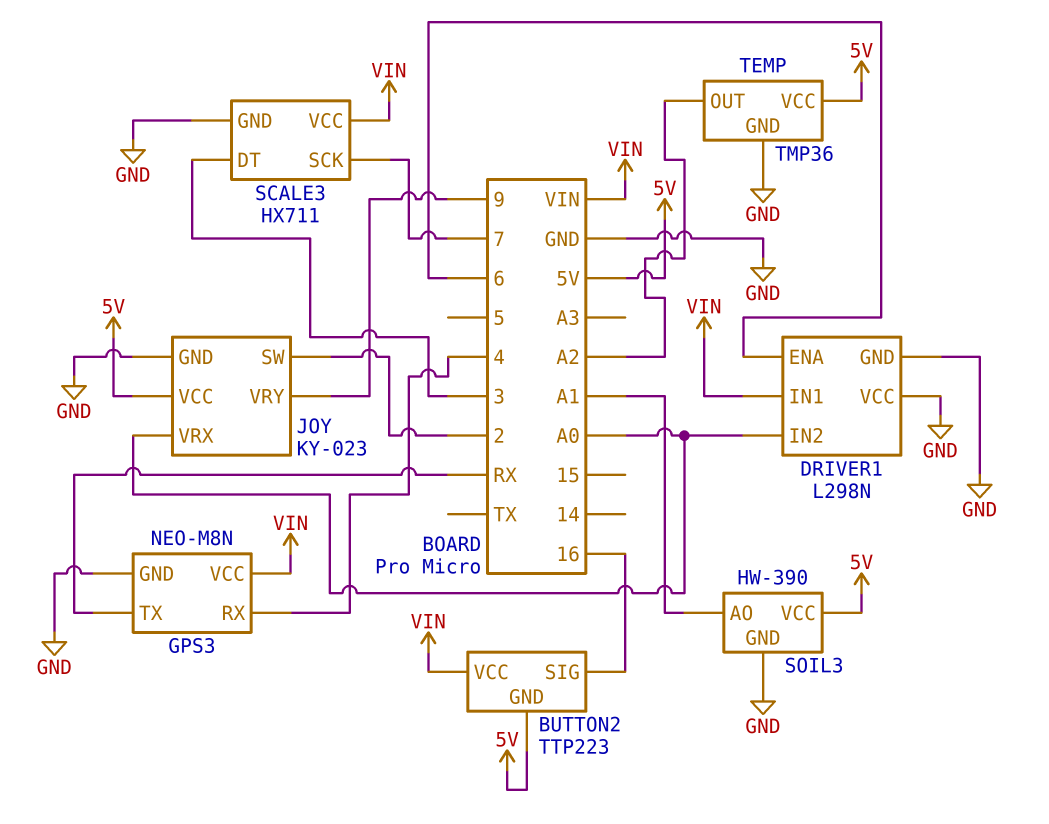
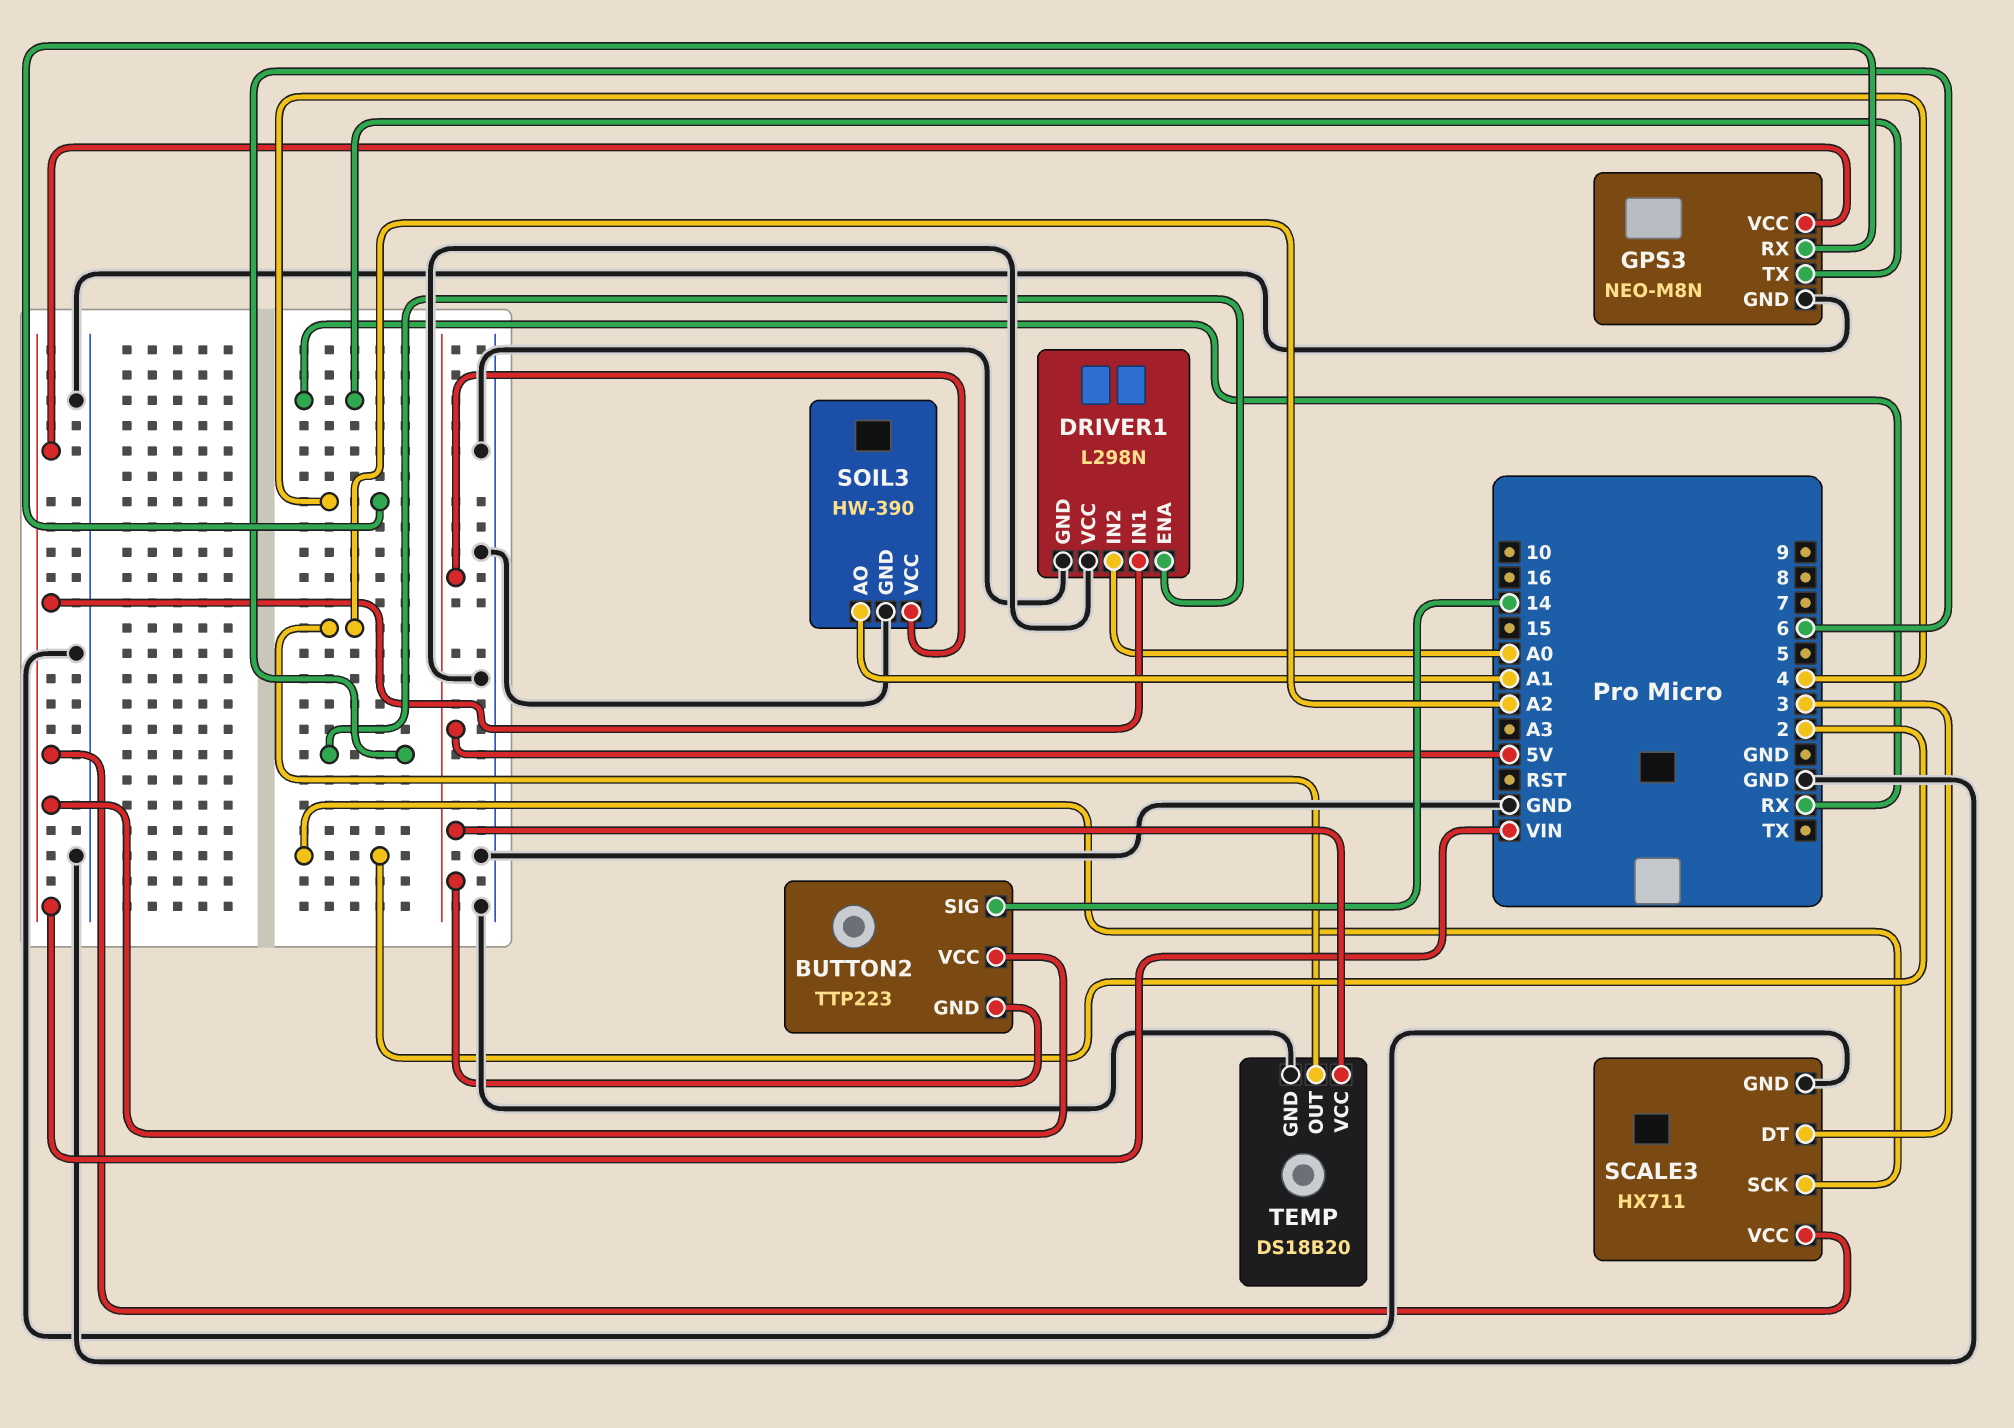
BUTTON2 pin SIG: 16 -> 14
JOY: KY-023 -> none
JOY pin GND: GND -> none
JOY pin SW: 2 -> none
JOY pin VCC: 5V -> none
JOY pin VRX: A0 -> none
JOY pin VRY: 9 -> none
SCALE3 pin SCK: 7 -> 2
TEMP: TMP36 -> DS18B20

